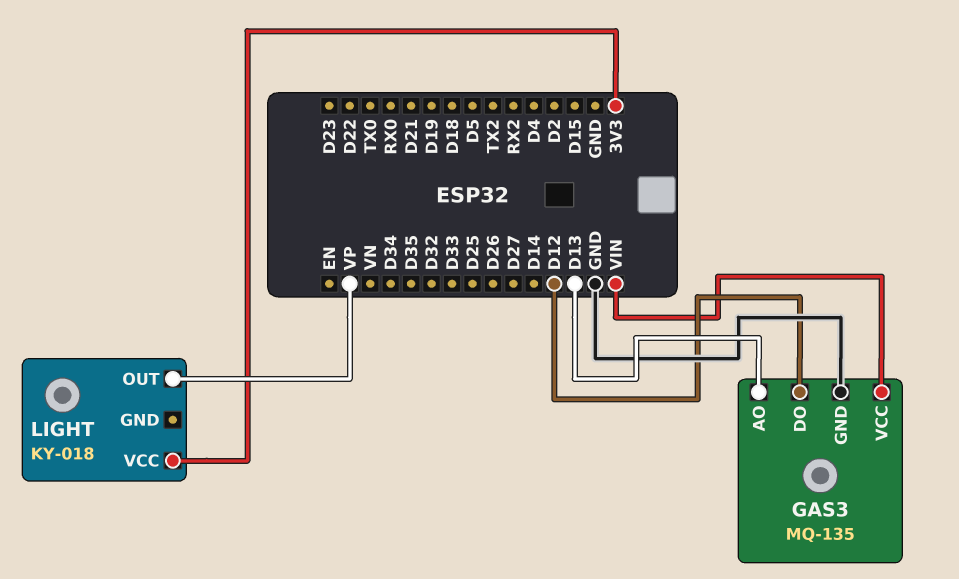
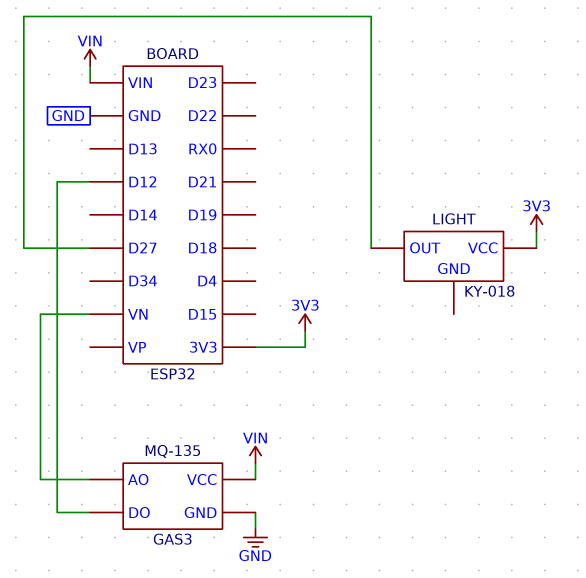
GAS3 pin AO: D13 -> VN
LIGHT pin OUT: VP -> D27

